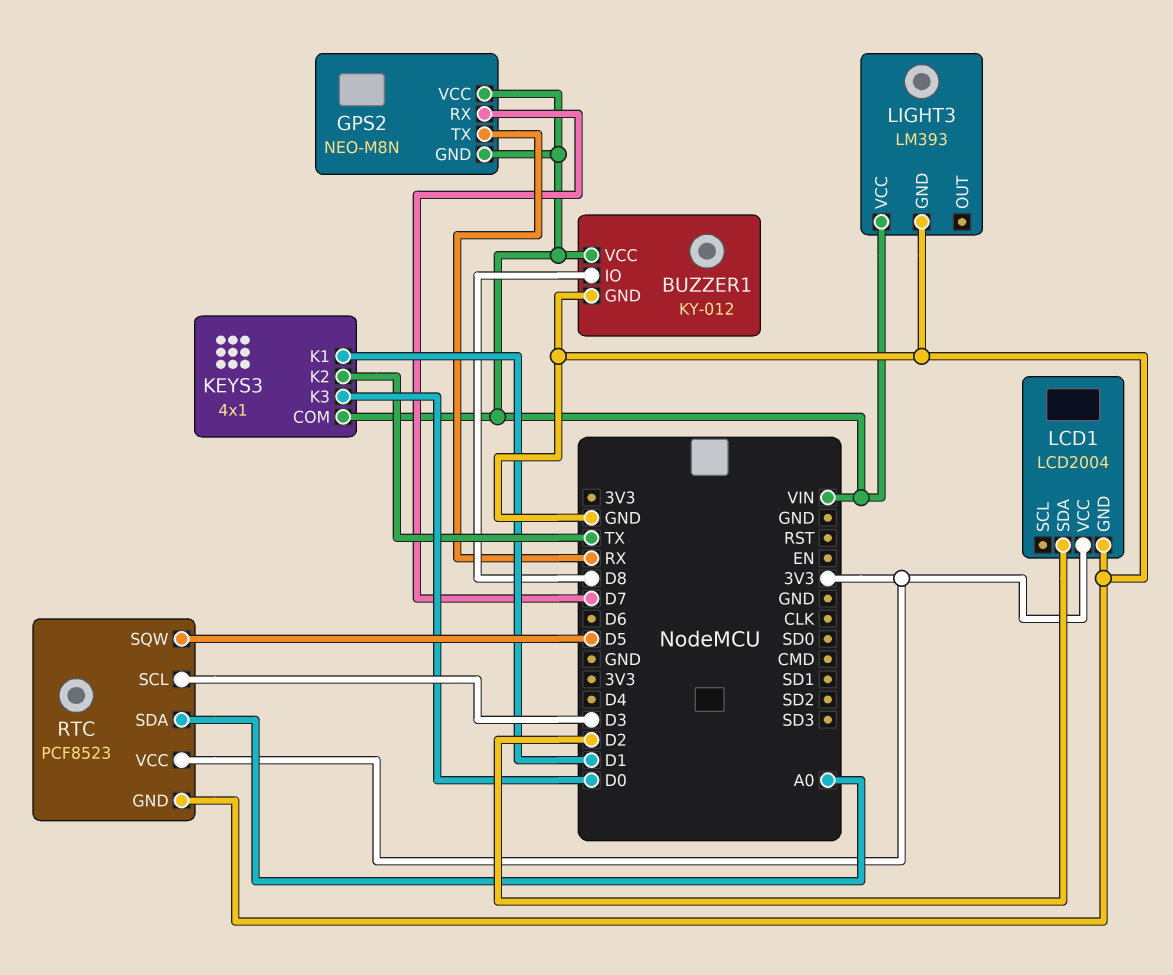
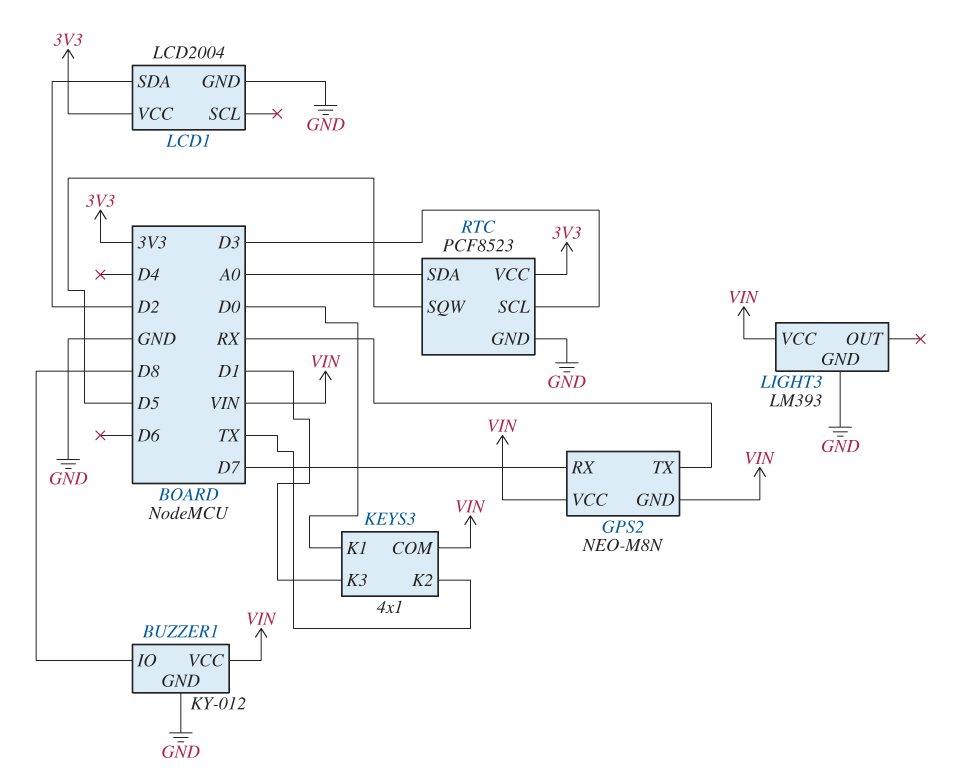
KEYS3 pin K1: D1 -> D0
KEYS3 pin K3: D0 -> D1

